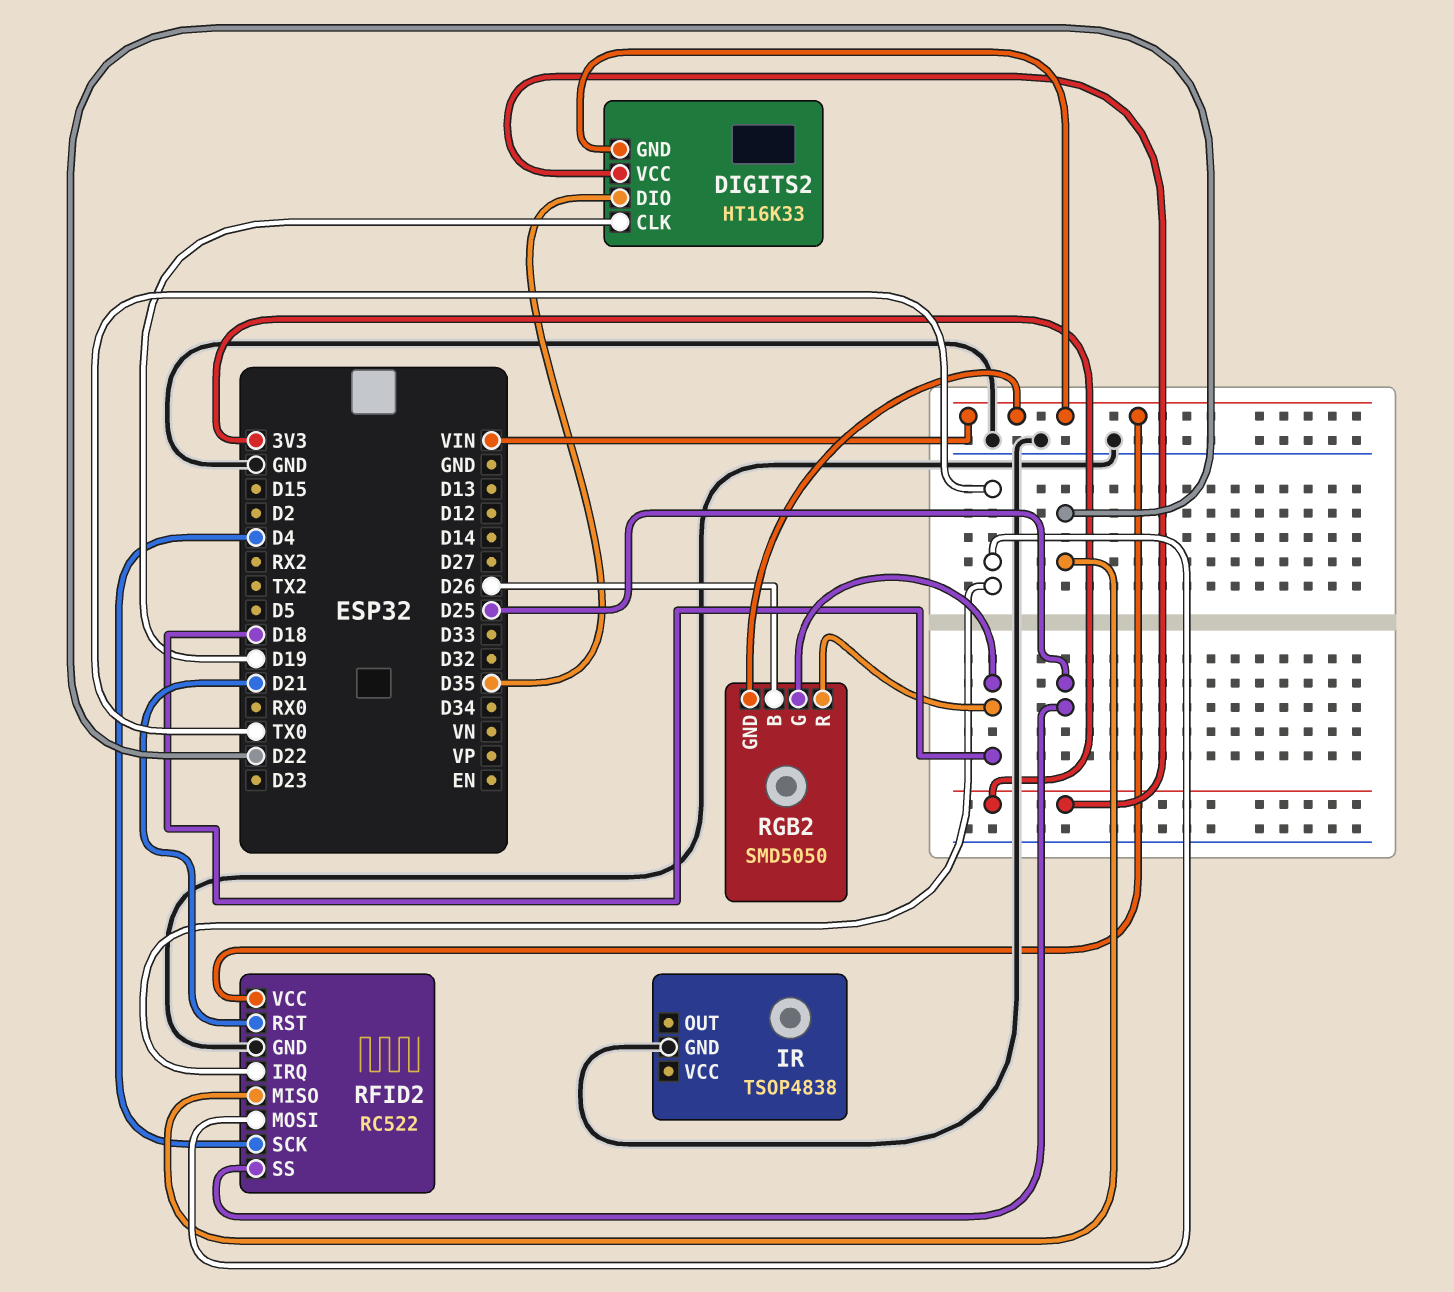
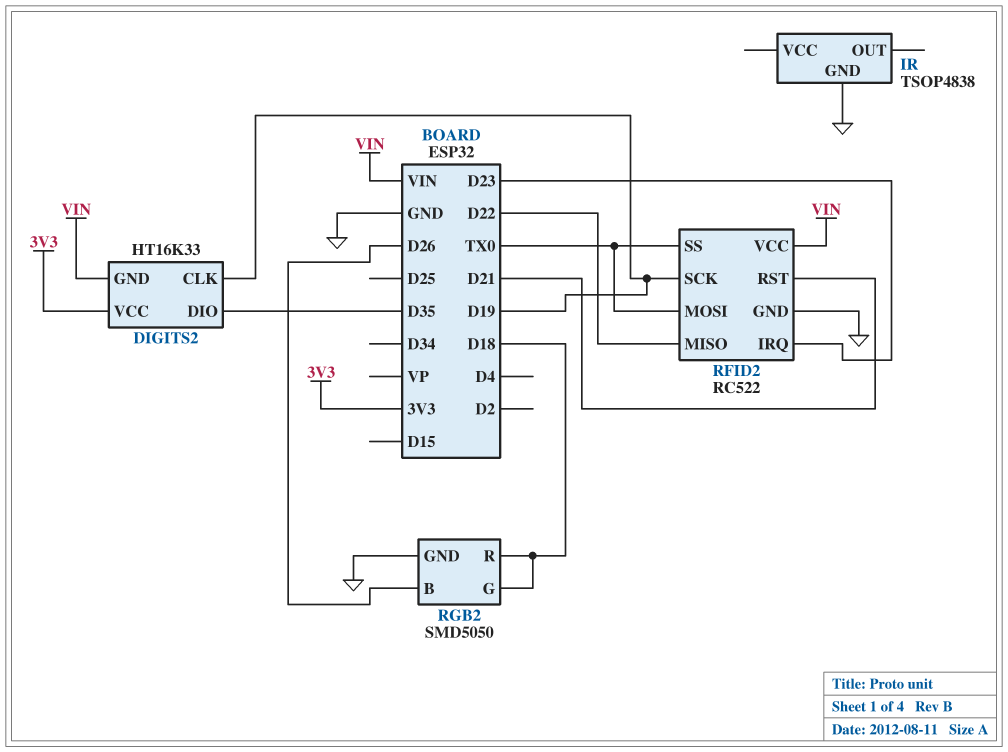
RFID2 pin IRQ: TX0 -> D23
RFID2 pin SCK: D4 -> D19
RFID2 pin SS: D25 -> TX0
RGB2 pin GND: VIN -> GND

